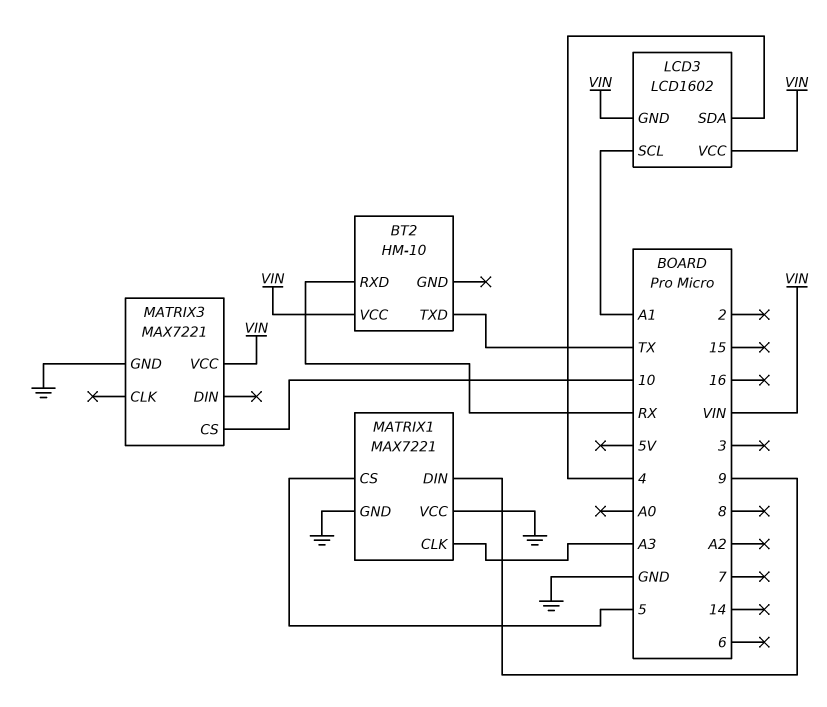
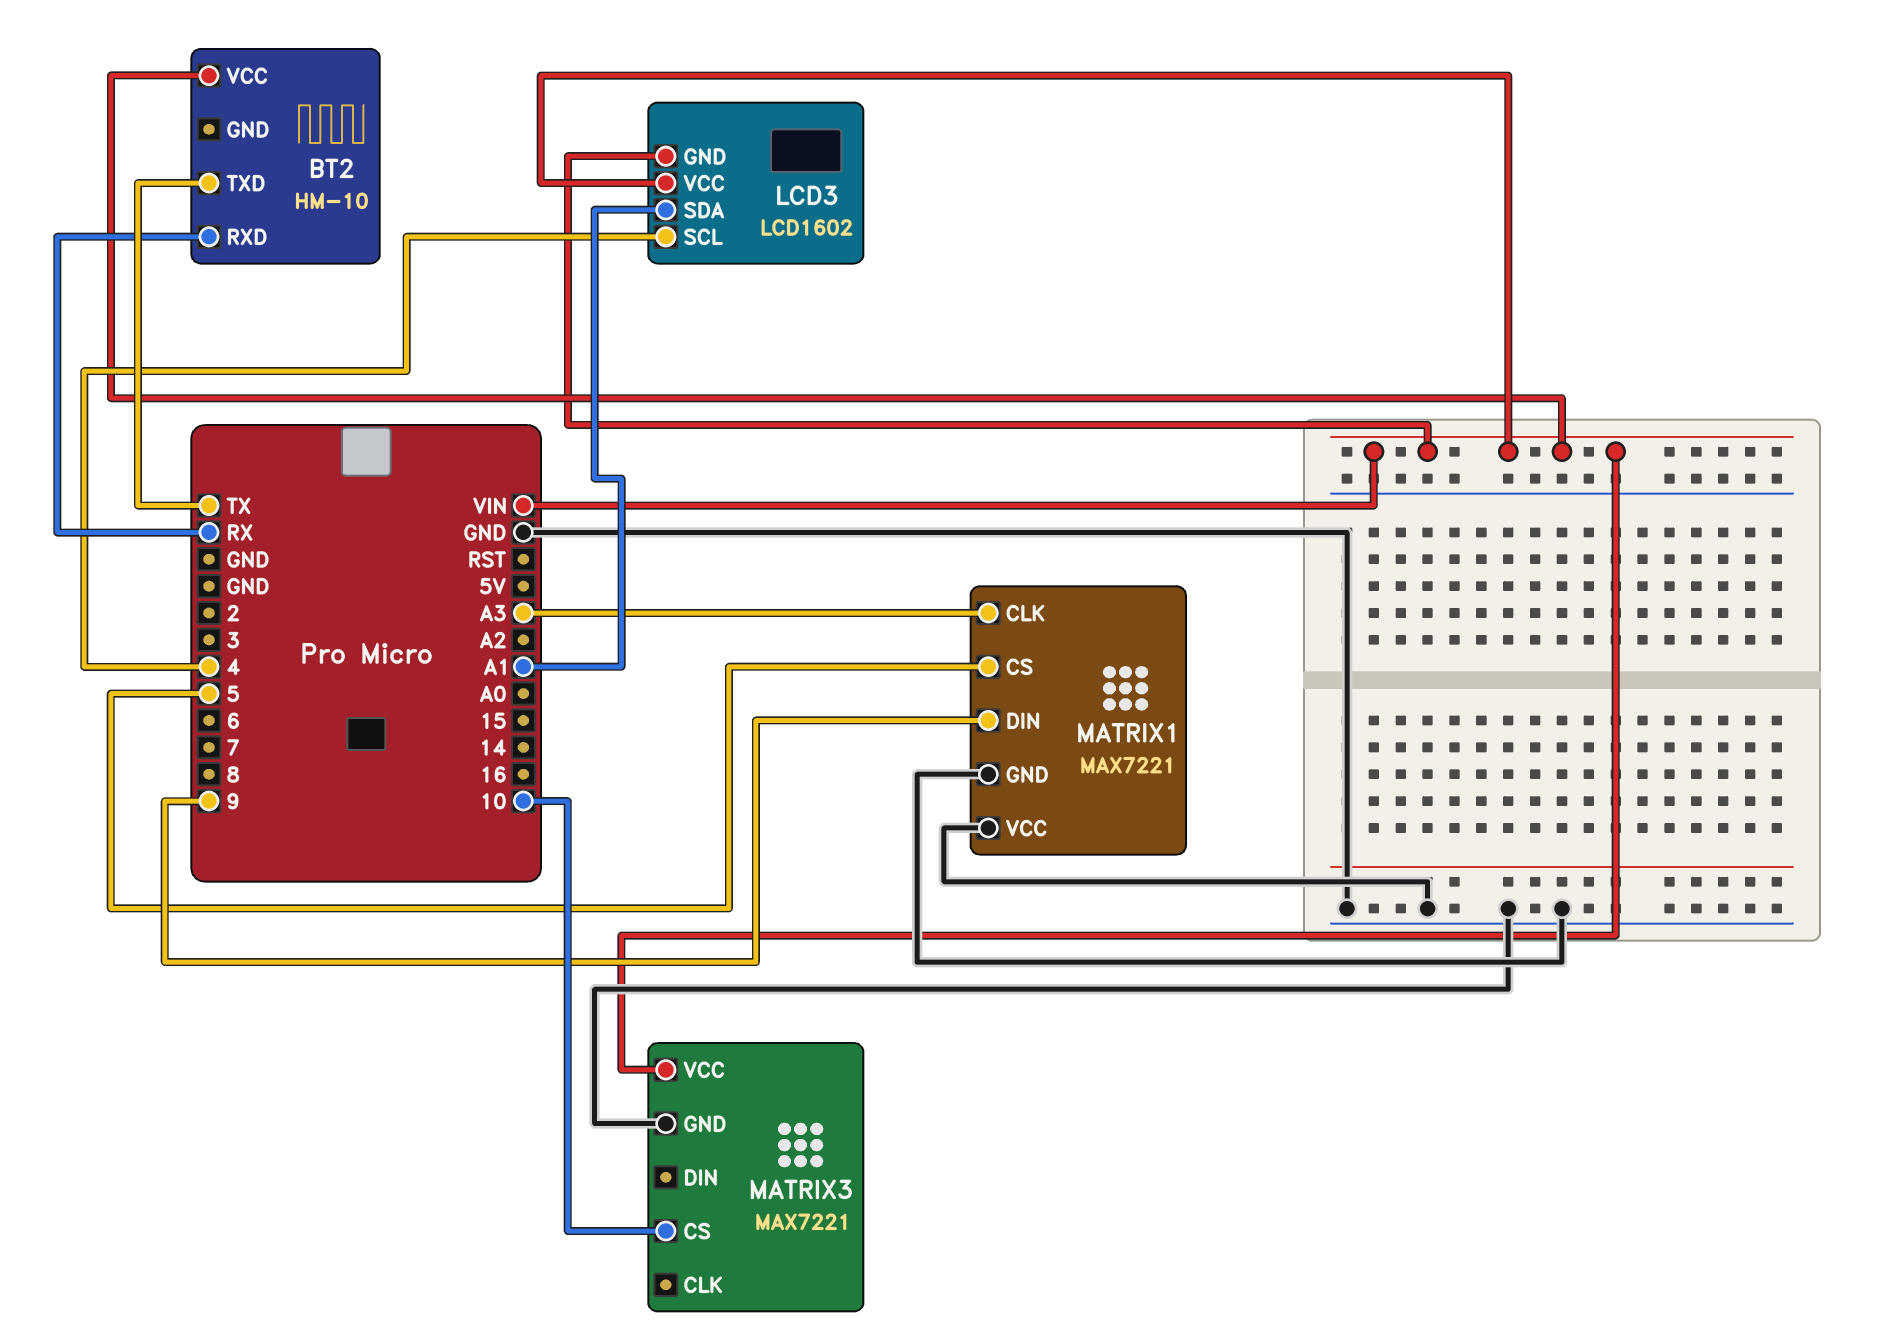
LCD3 pin SCL: A1 -> 4
LCD3 pin SDA: 4 -> A1

